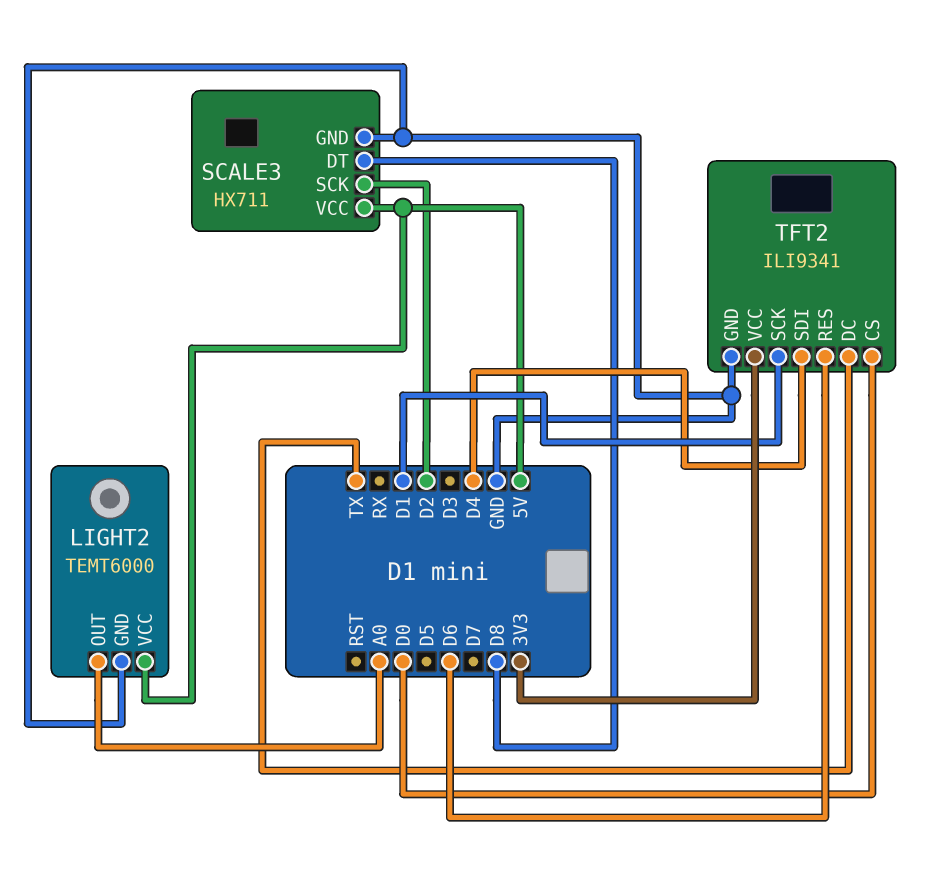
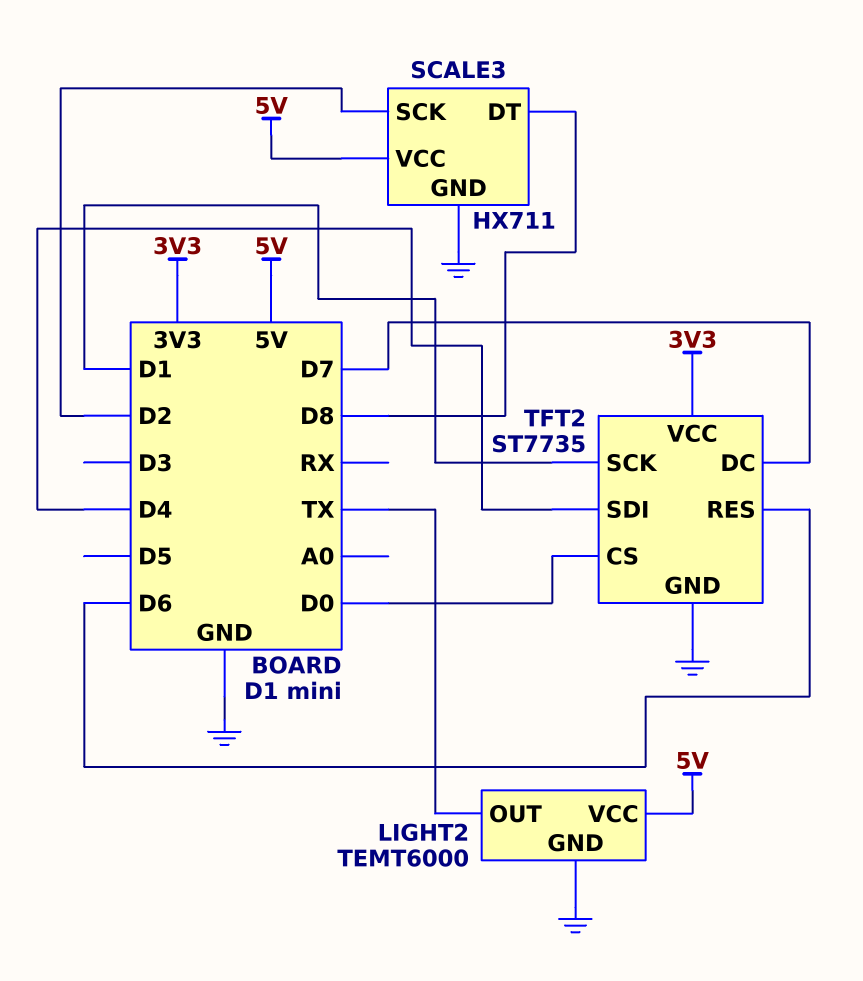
LIGHT2 pin OUT: A0 -> TX
TFT2: ILI9341 -> ST7735
TFT2 pin DC: TX -> D7

